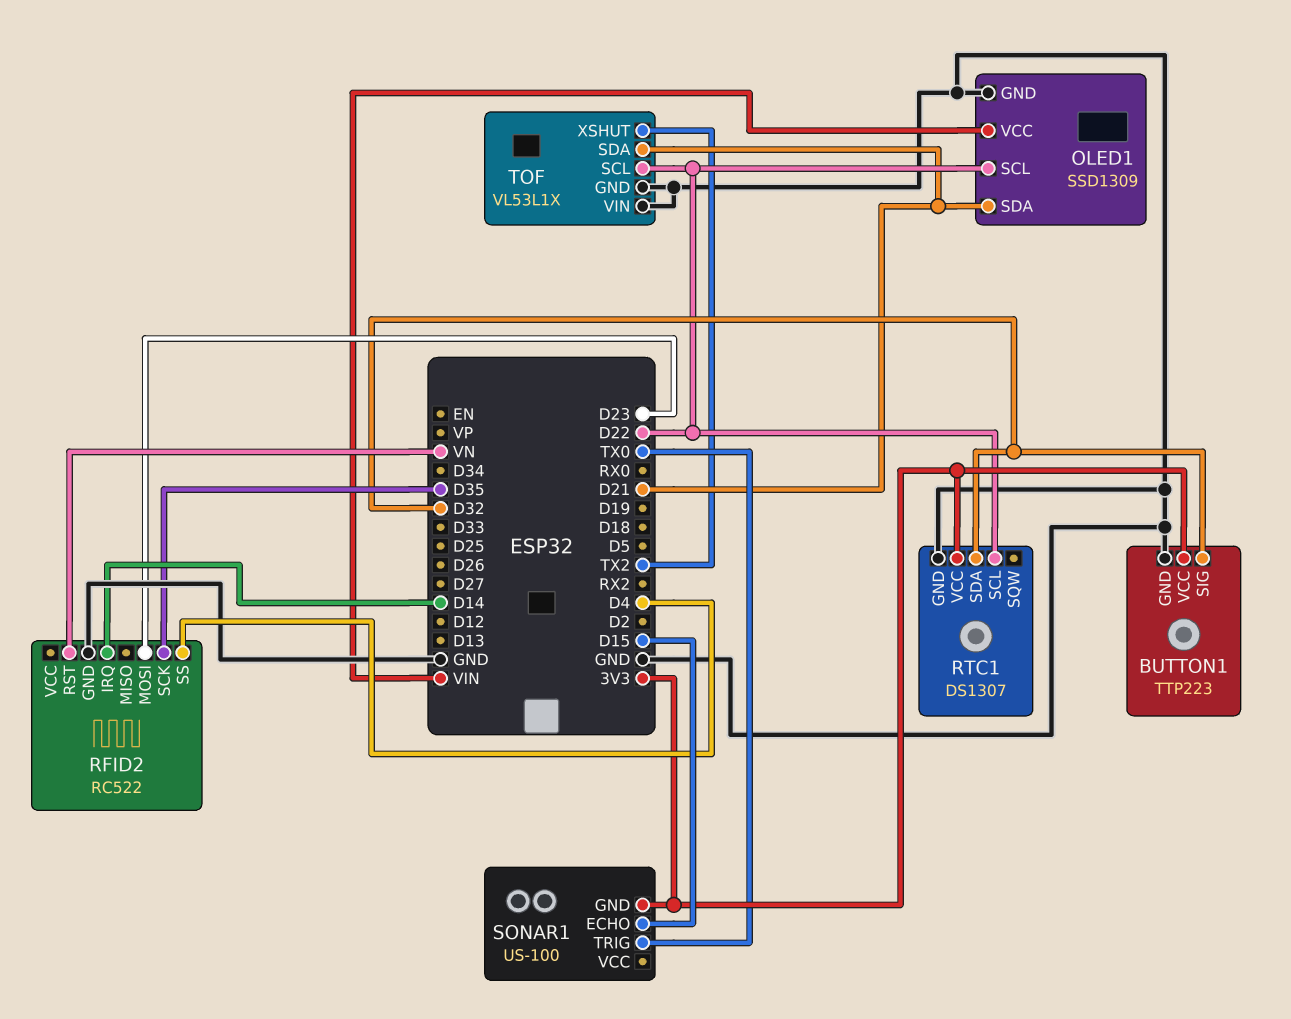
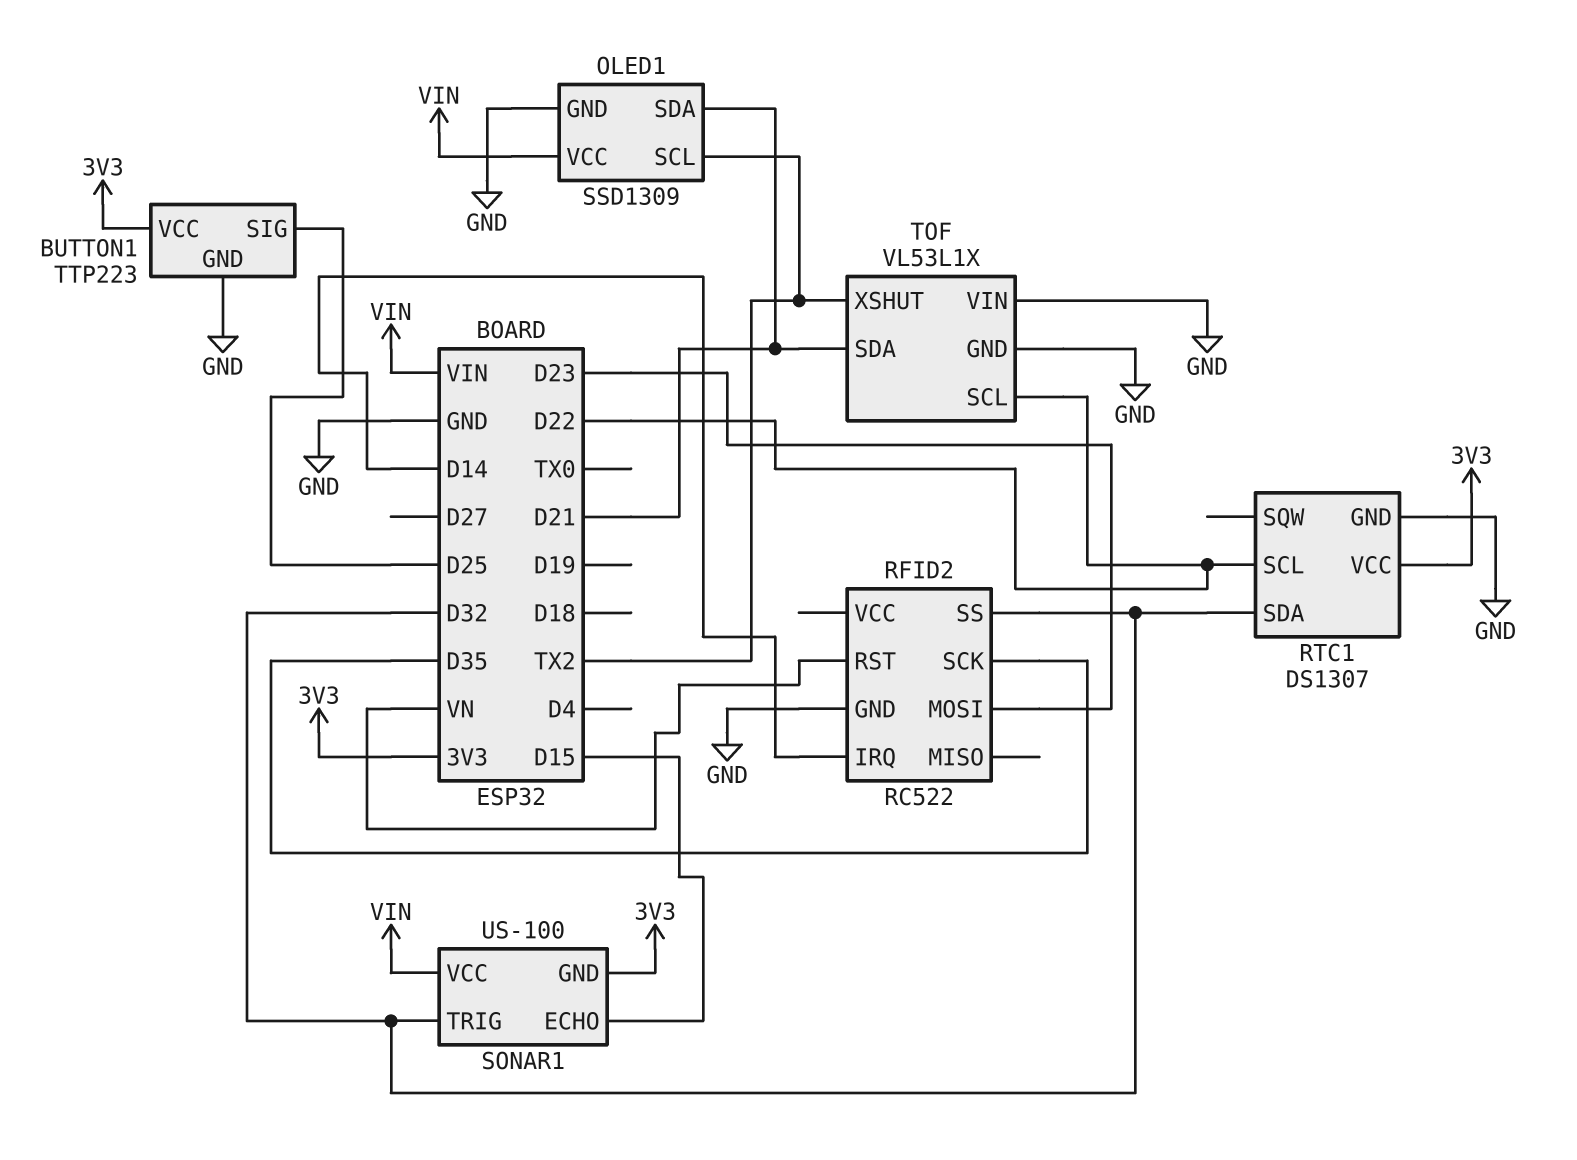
BUTTON1 pin SIG: D32 -> D25
OLED1 pin SCL: D22 -> TX2
RFID2 pin SS: D4 -> D32
SONAR1 pin TRIG: TX0 -> D32
SONAR1 pin VCC: none -> VIN

